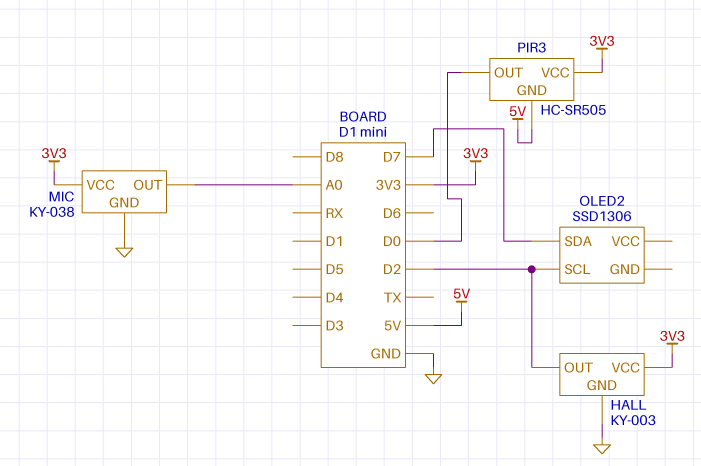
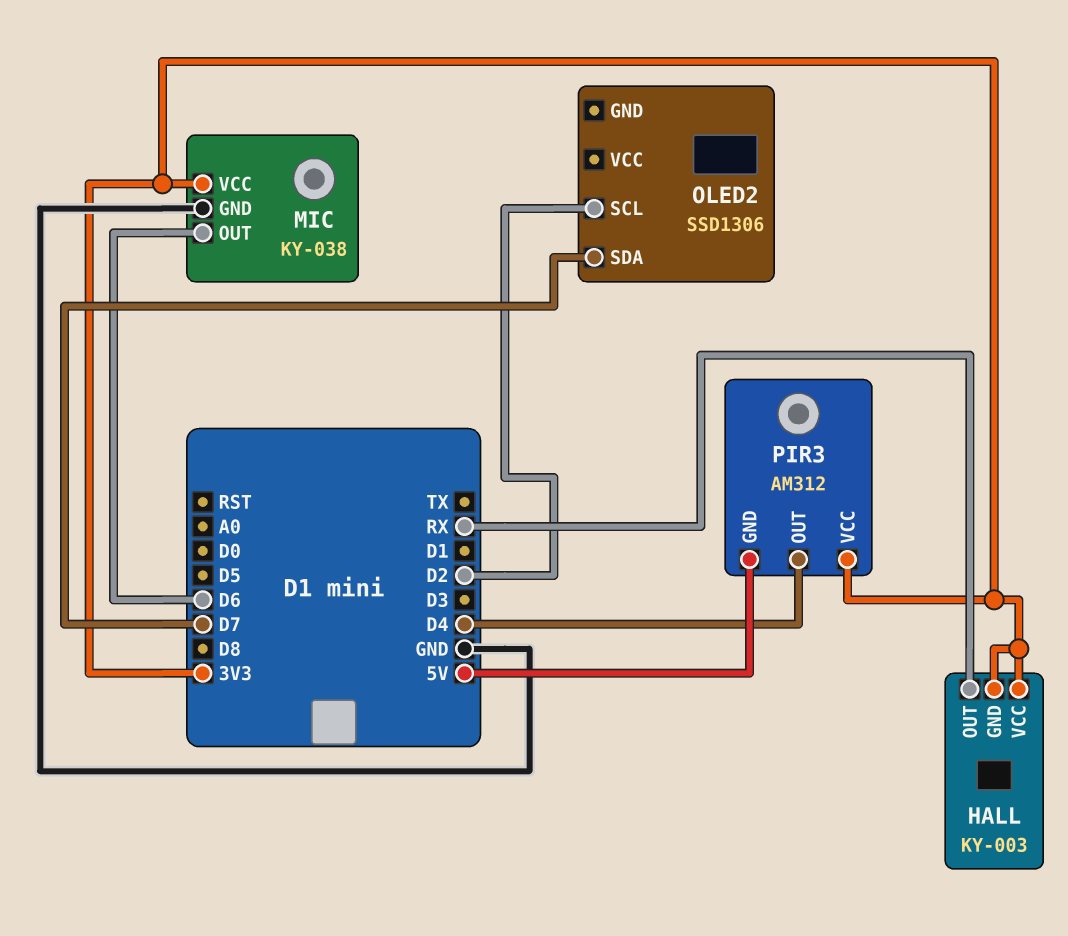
HALL pin GND: GND -> 3V3
HALL pin OUT: D2 -> RX
MIC pin OUT: A0 -> D6
PIR3: HC-SR505 -> AM312
PIR3 pin OUT: D0 -> D4

